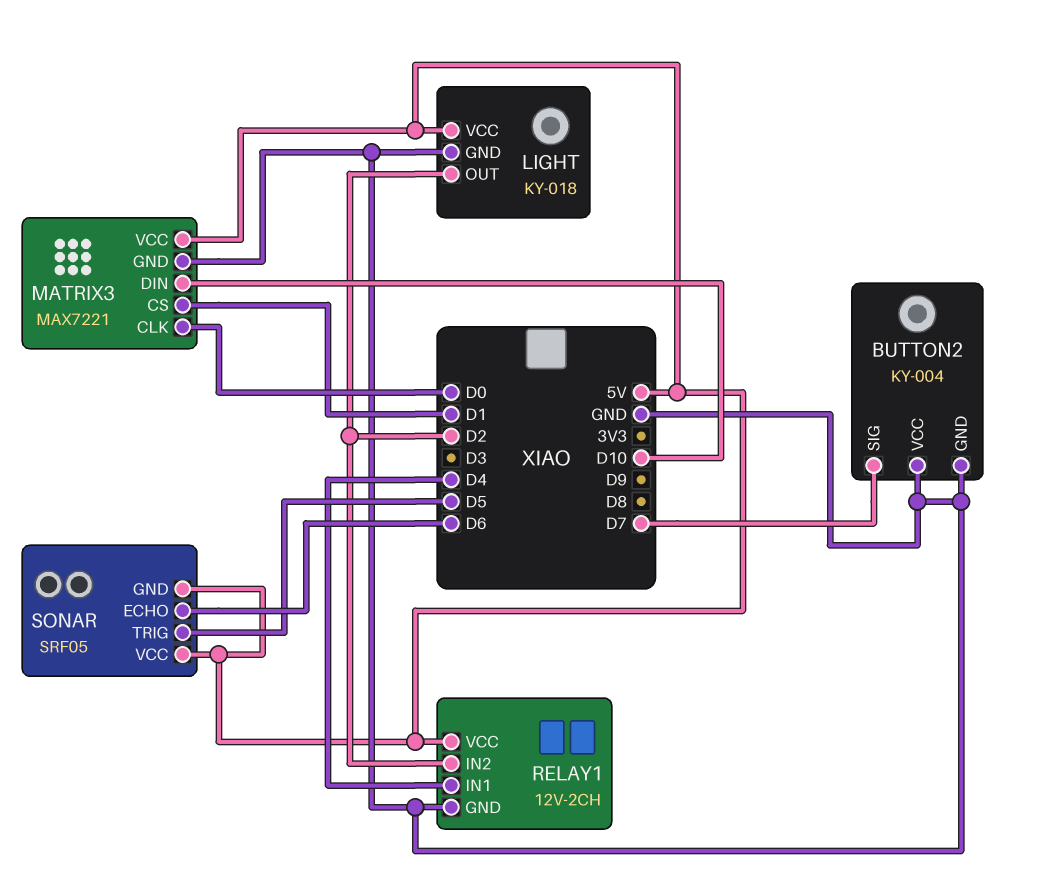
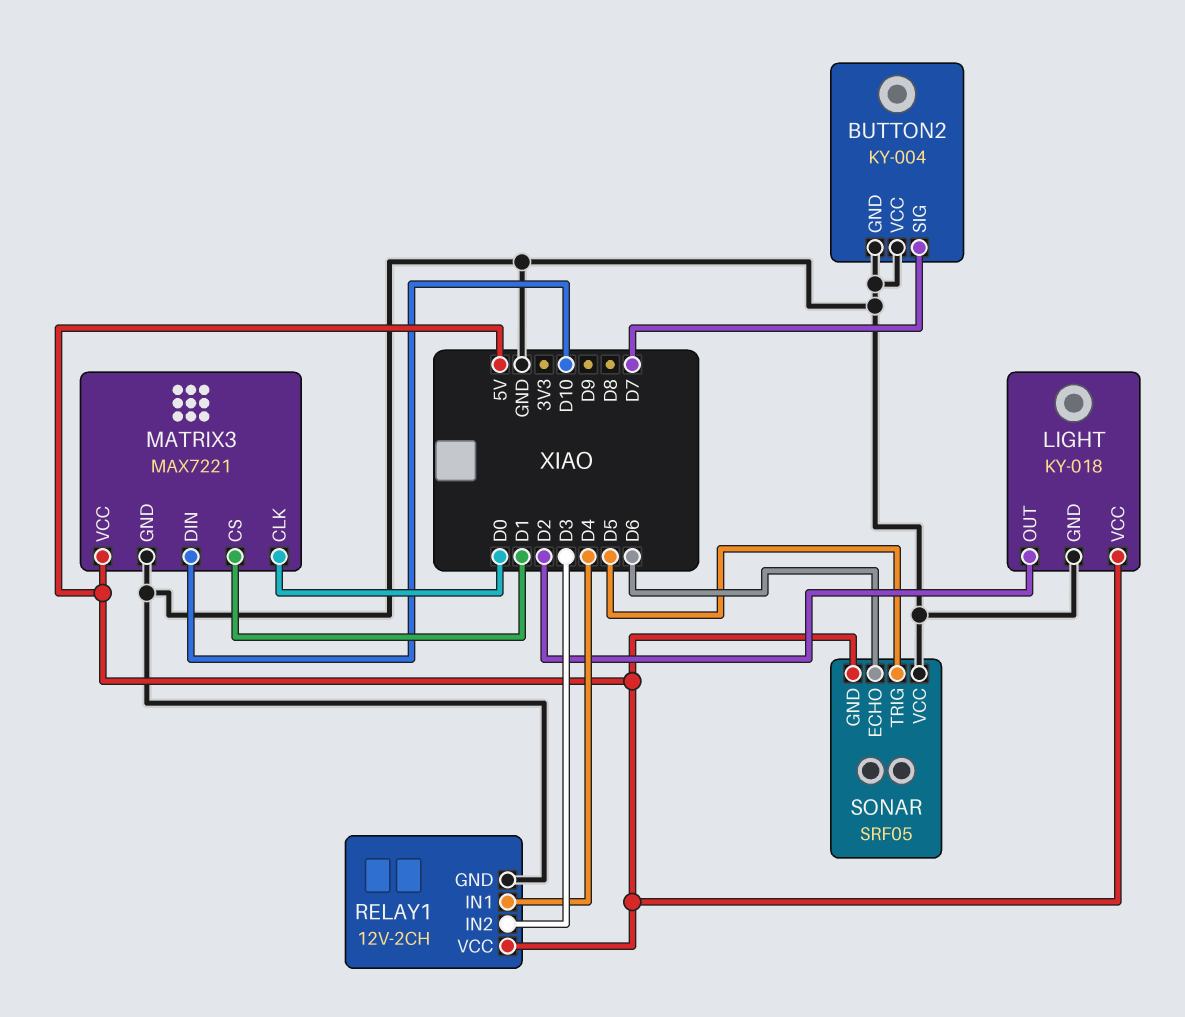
RELAY1 pin IN2: D2 -> D3
SONAR pin VCC: 5V -> GND

